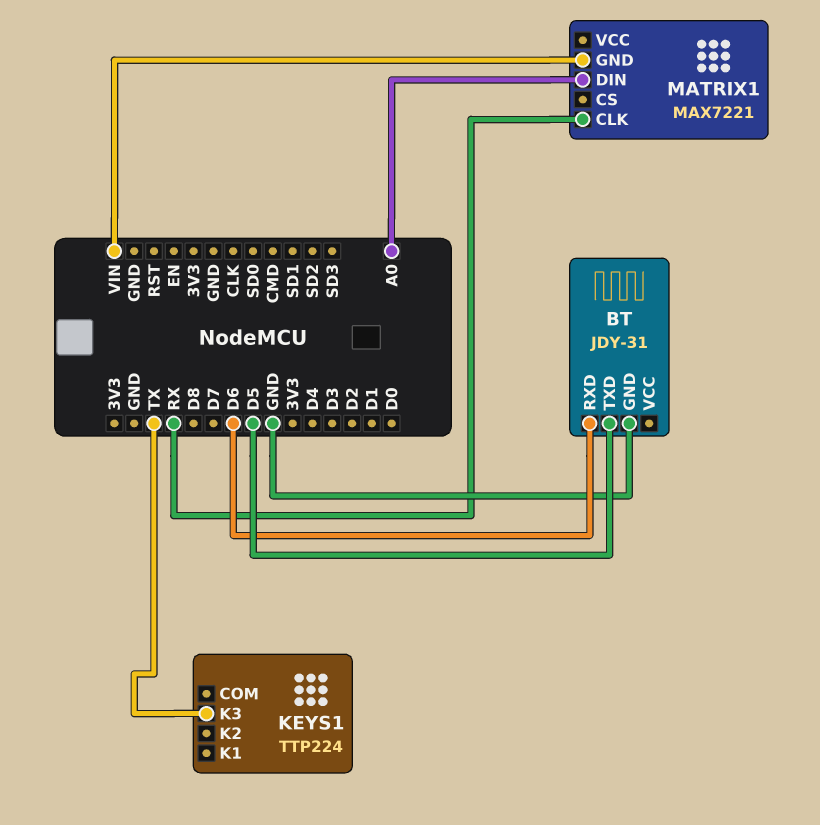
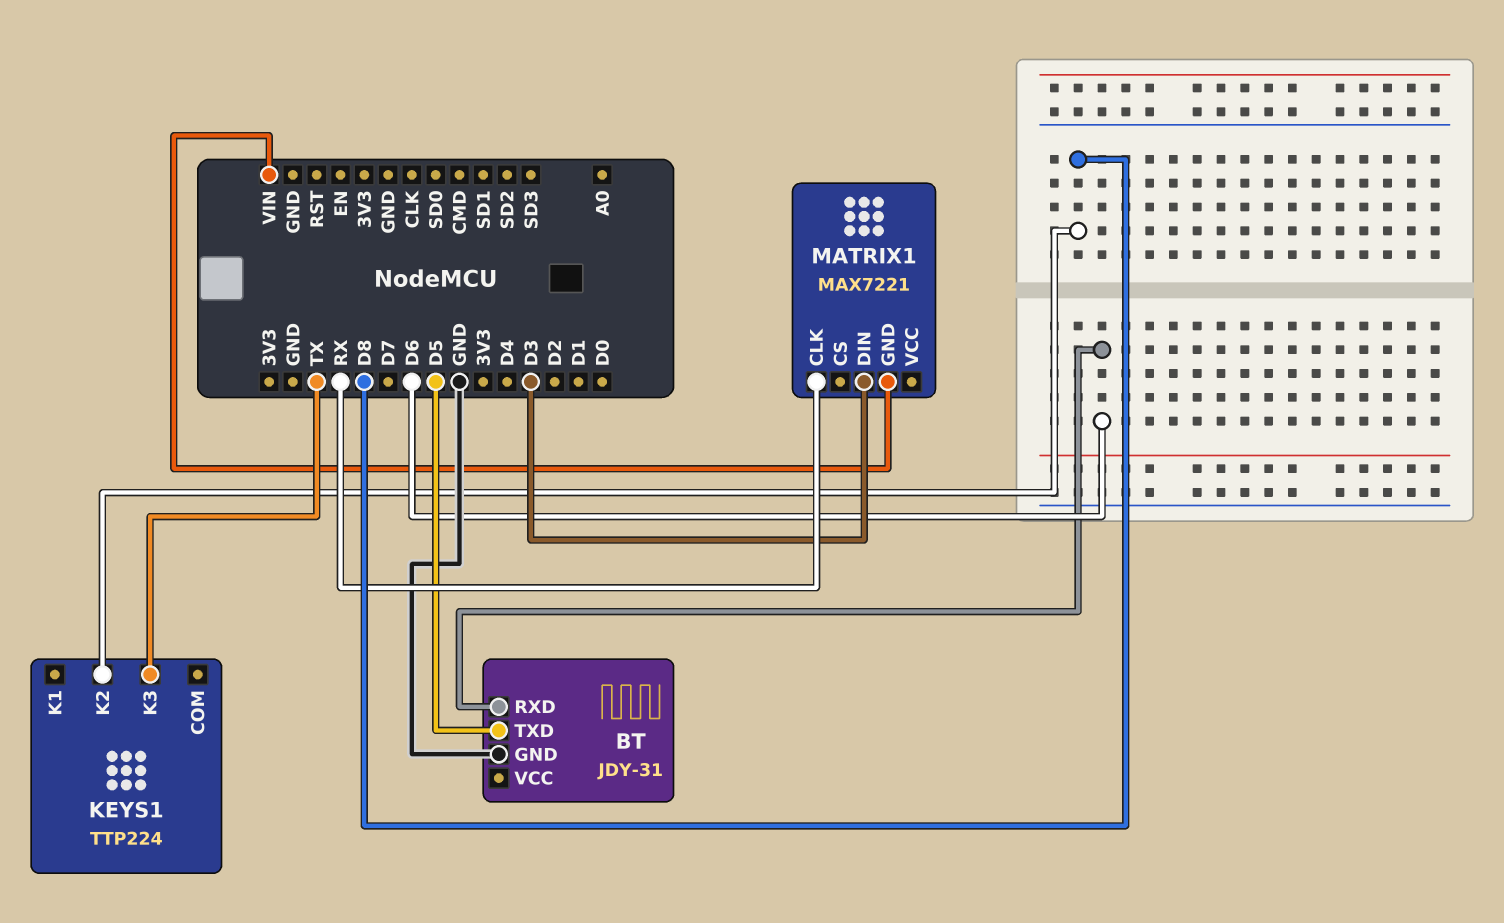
KEYS1 pin K2: none -> D8
MATRIX1 pin DIN: A0 -> D3

